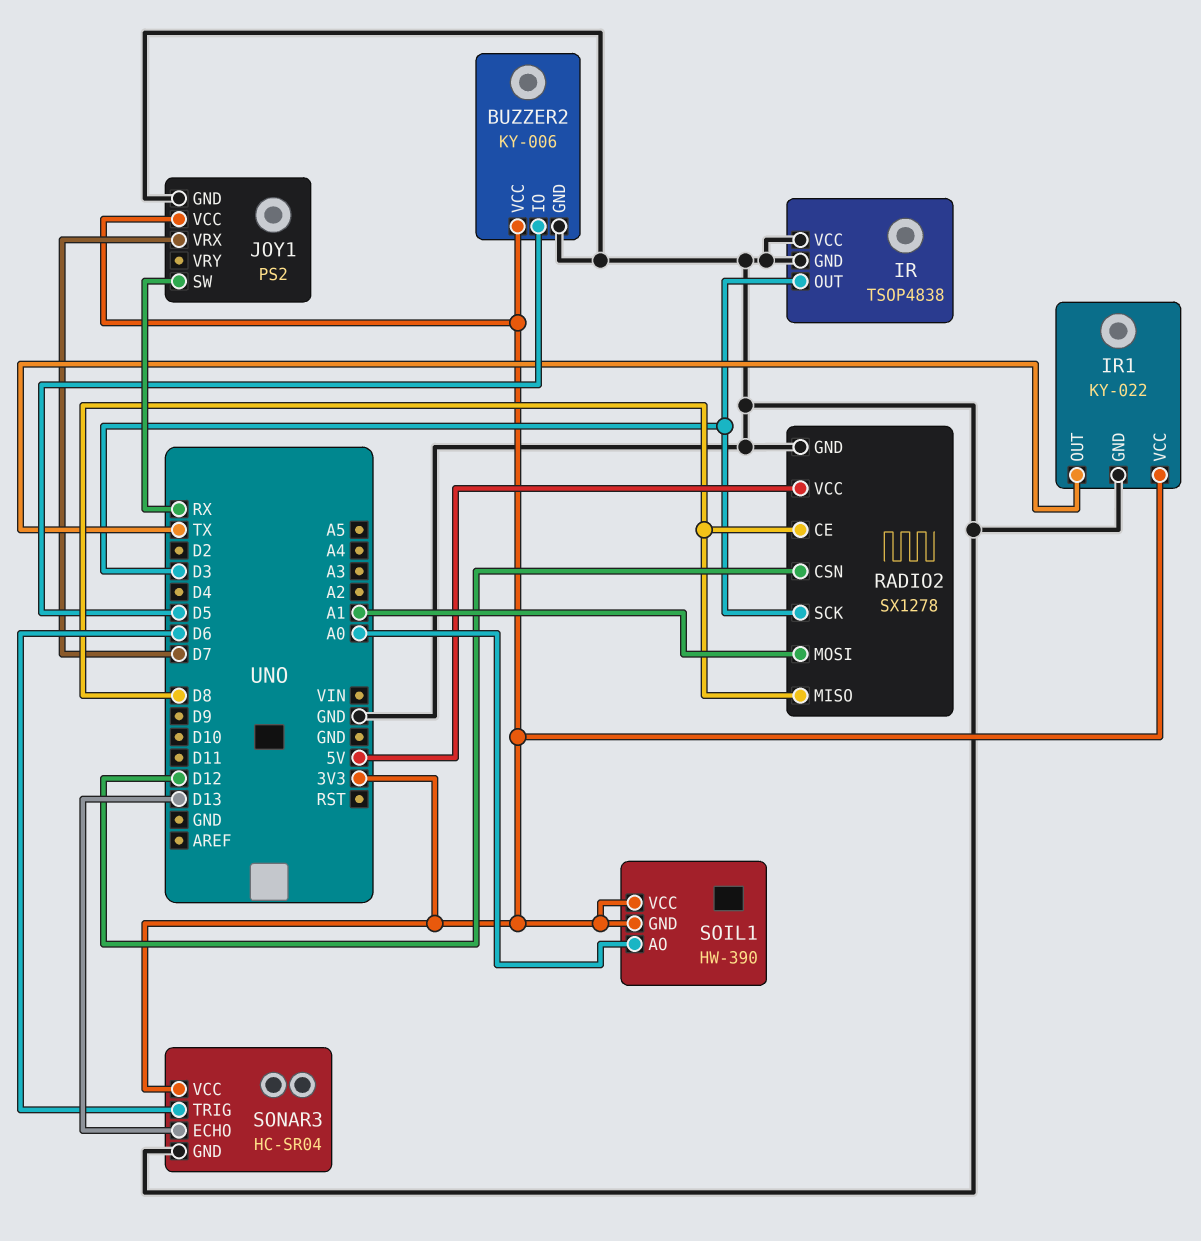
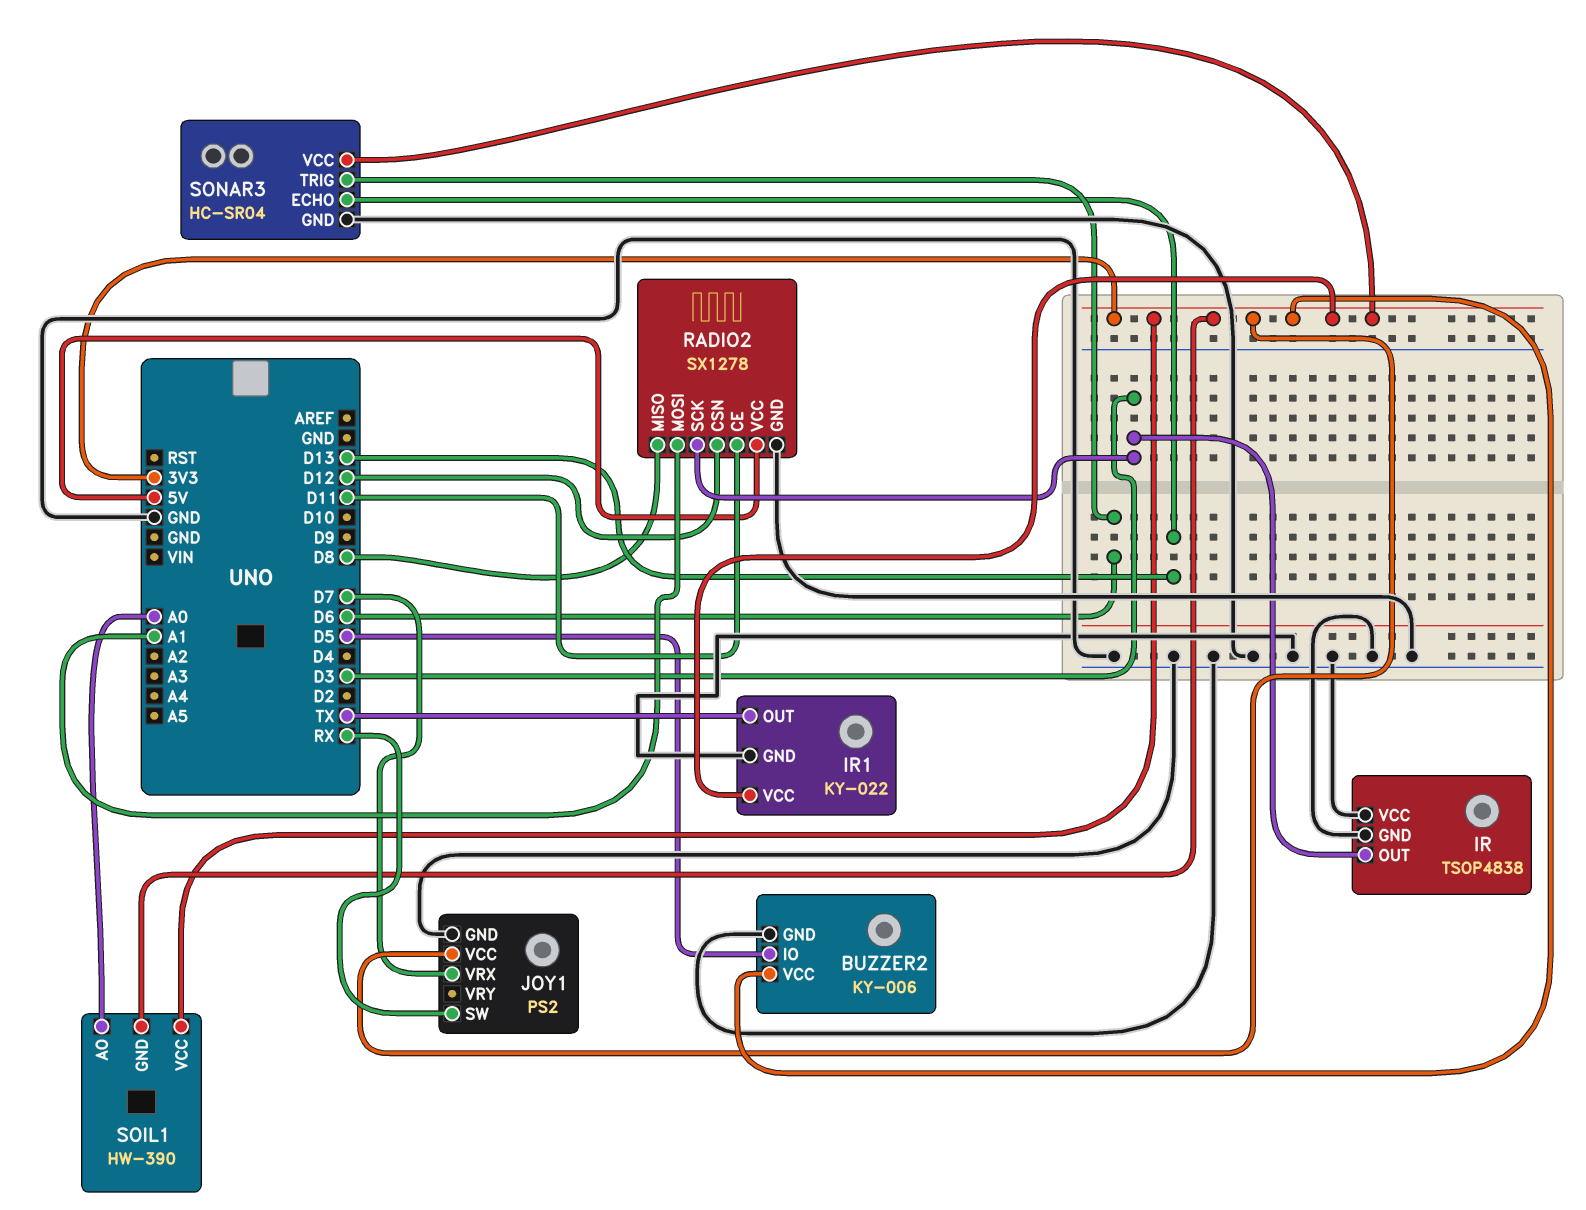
RADIO2 pin CE: D8 -> D11

